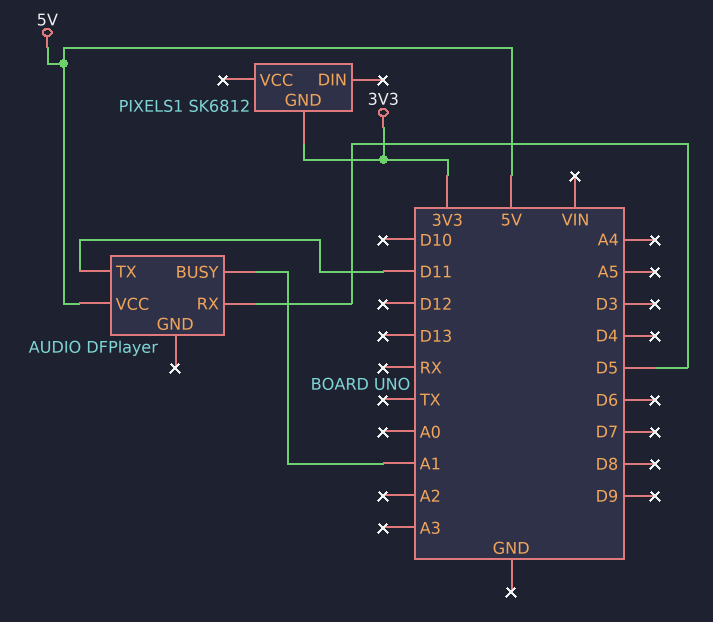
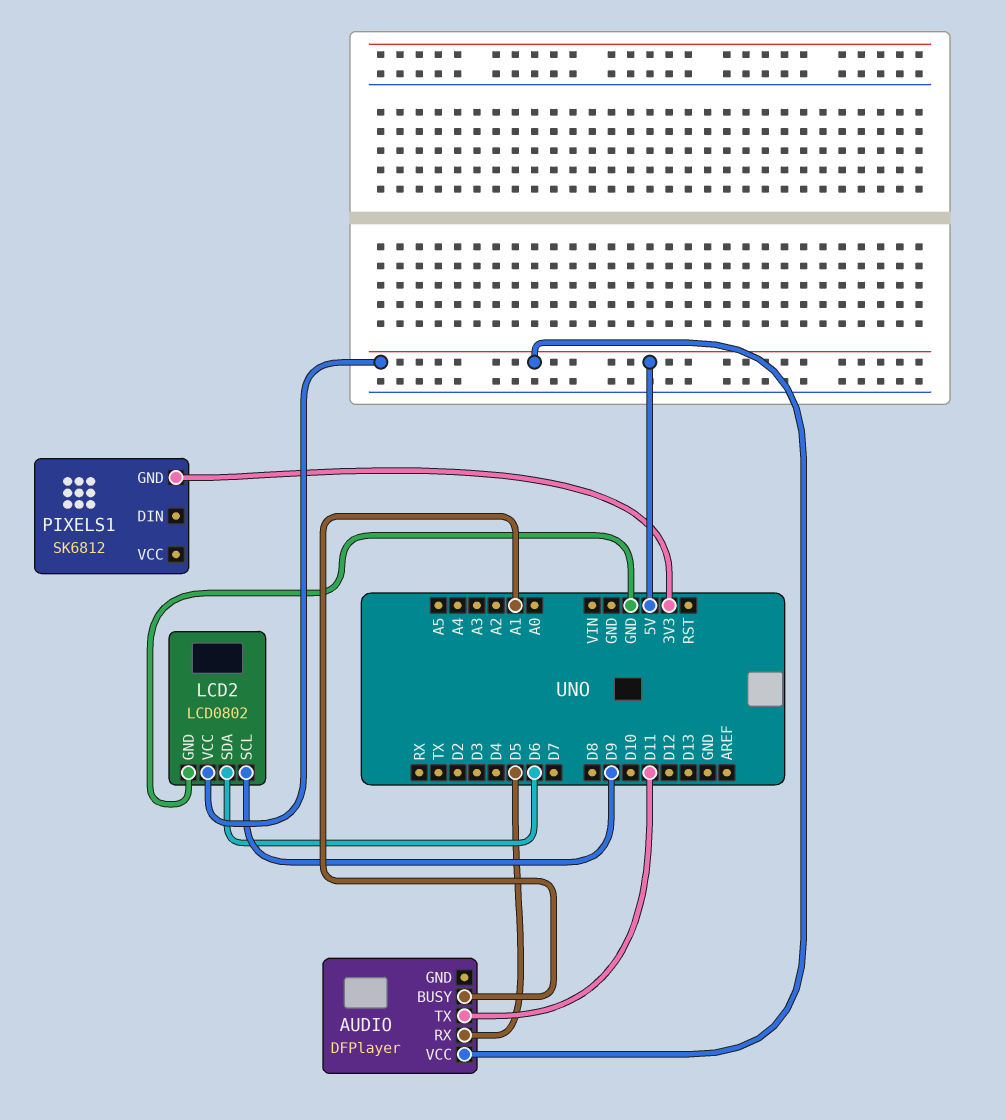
LCD2: none -> LCD0802
LCD2 pin GND: none -> GND
LCD2 pin SCL: none -> D9
LCD2 pin SDA: none -> D6
LCD2 pin VCC: none -> 5V

